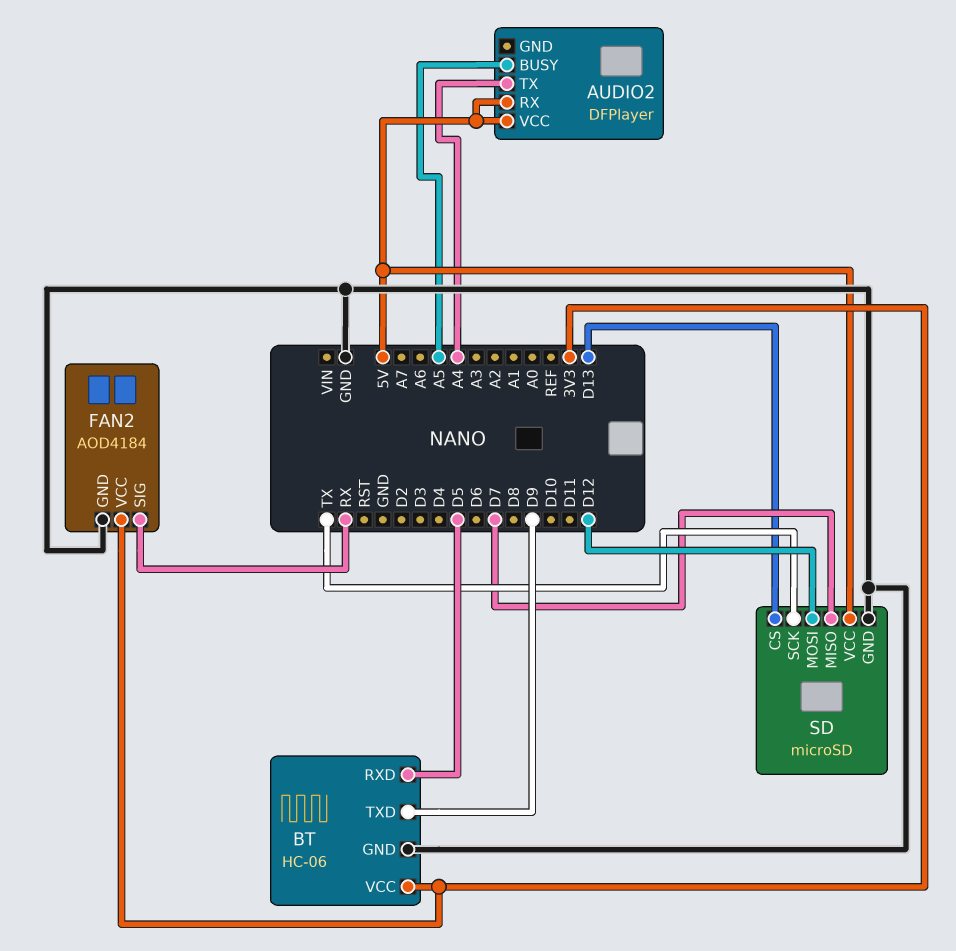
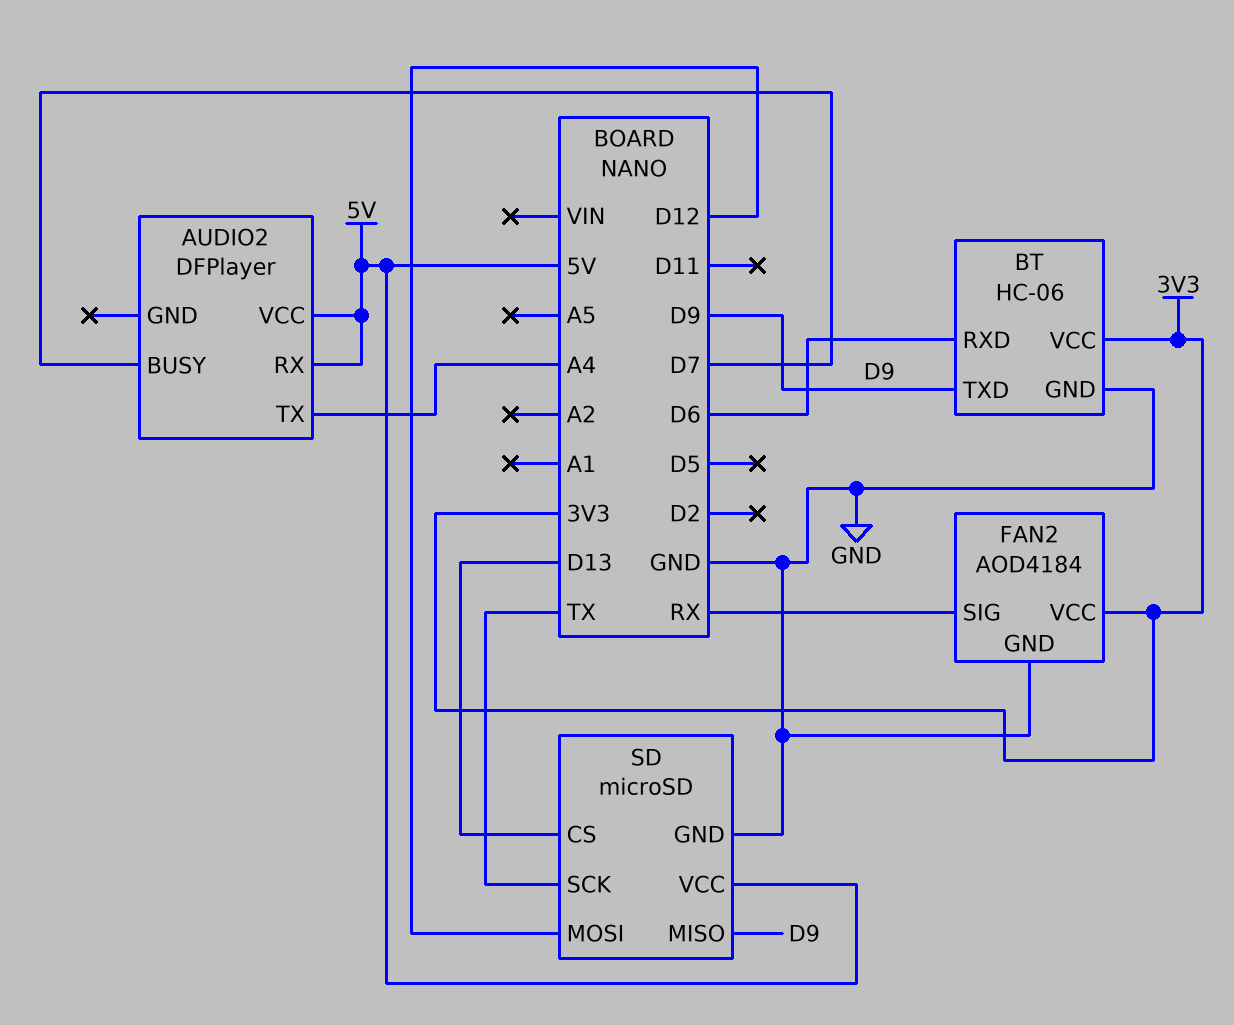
AUDIO2 pin BUSY: A5 -> D7
BT pin RXD: D5 -> D6
SD pin MISO: D7 -> D9

